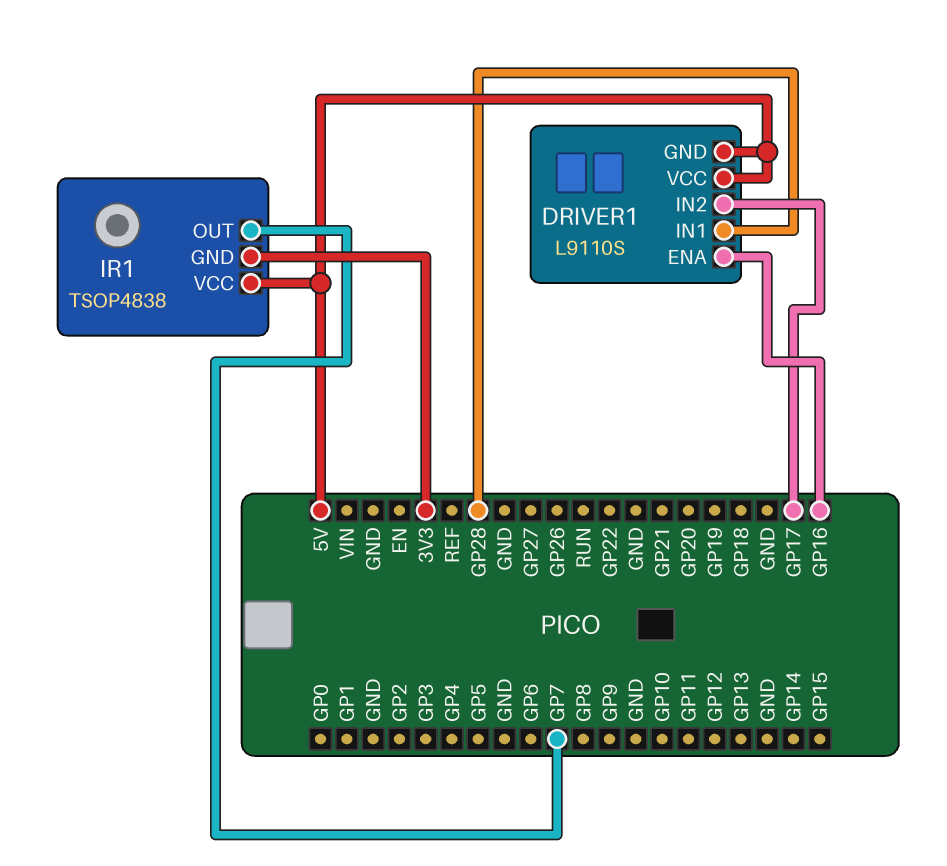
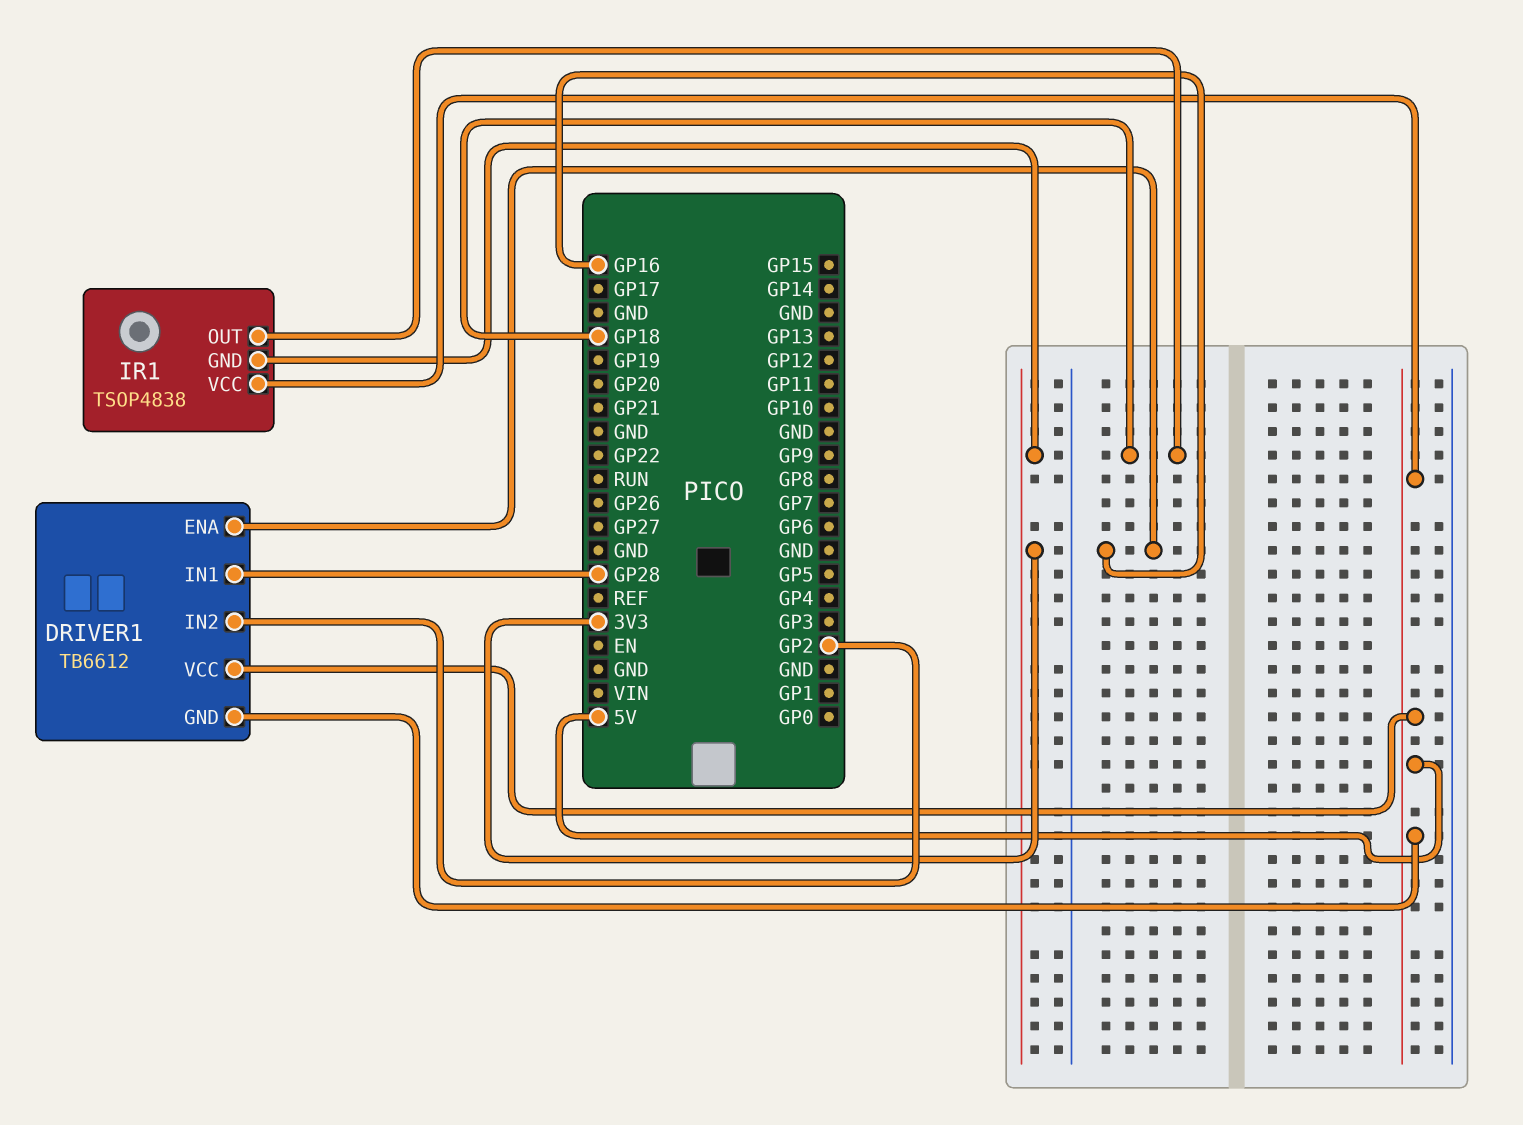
DRIVER1: L9110S -> TB6612
DRIVER1 pin IN2: GP17 -> GP2
IR1 pin OUT: GP7 -> GP18

